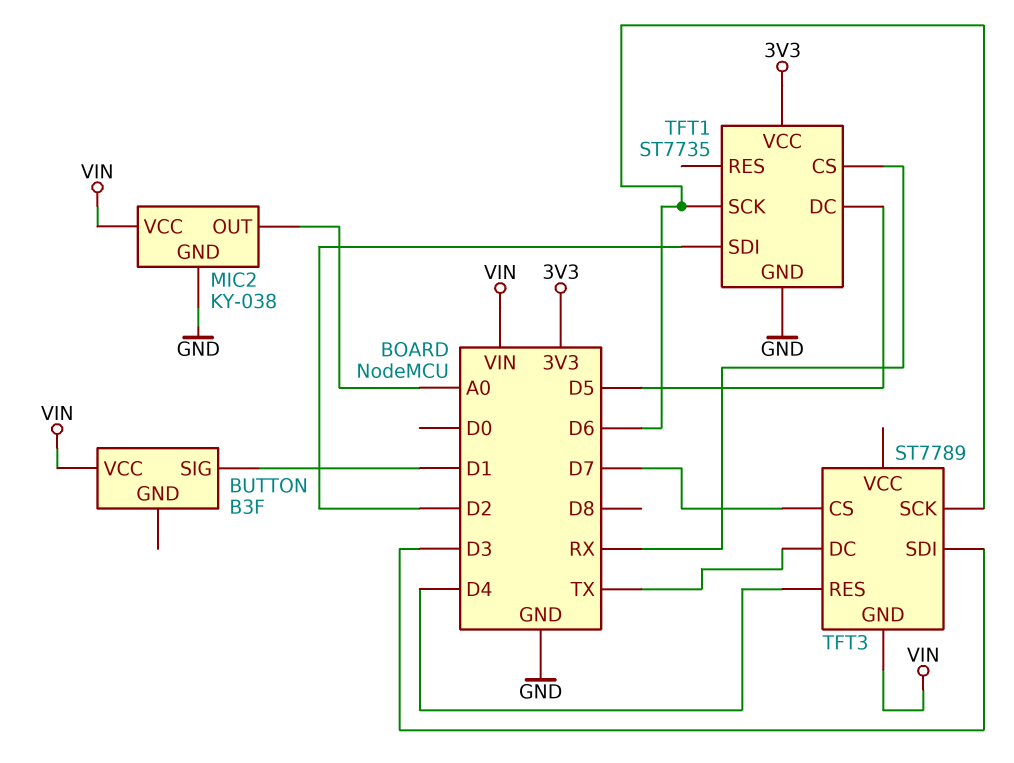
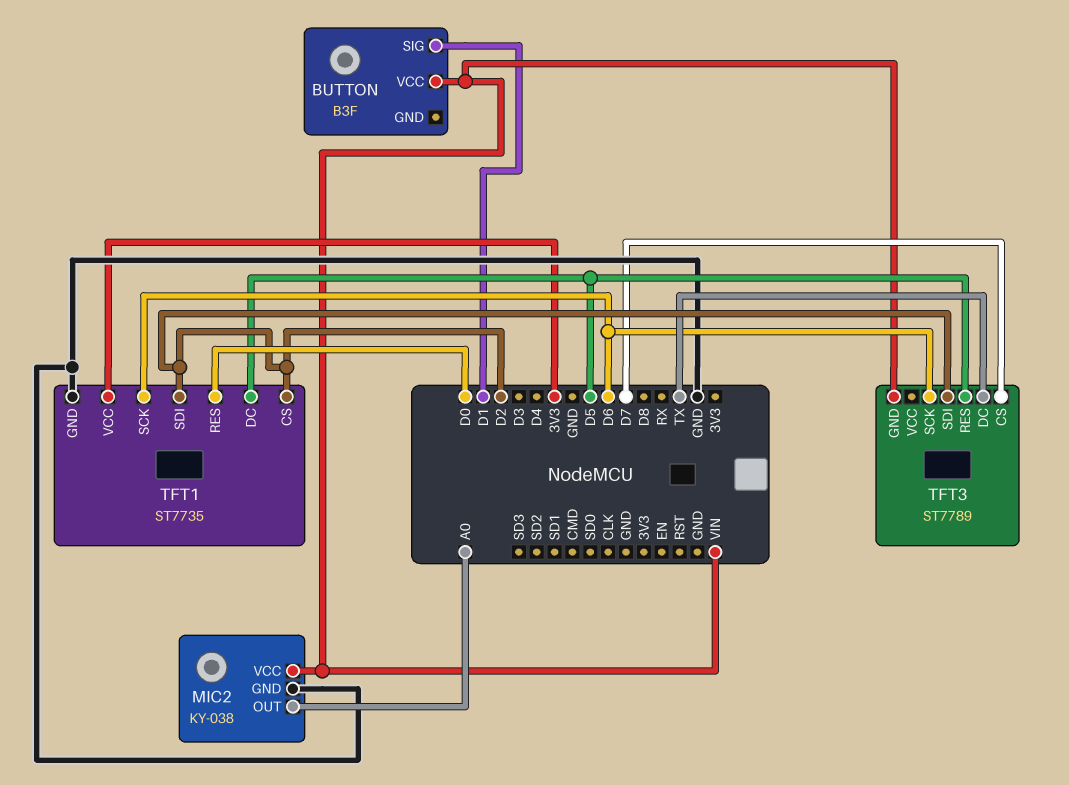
TFT1 pin CS: RX -> D2
TFT1 pin RES: none -> D0
TFT3 pin RES: D4 -> D5
TFT3 pin SDI: D3 -> D2

